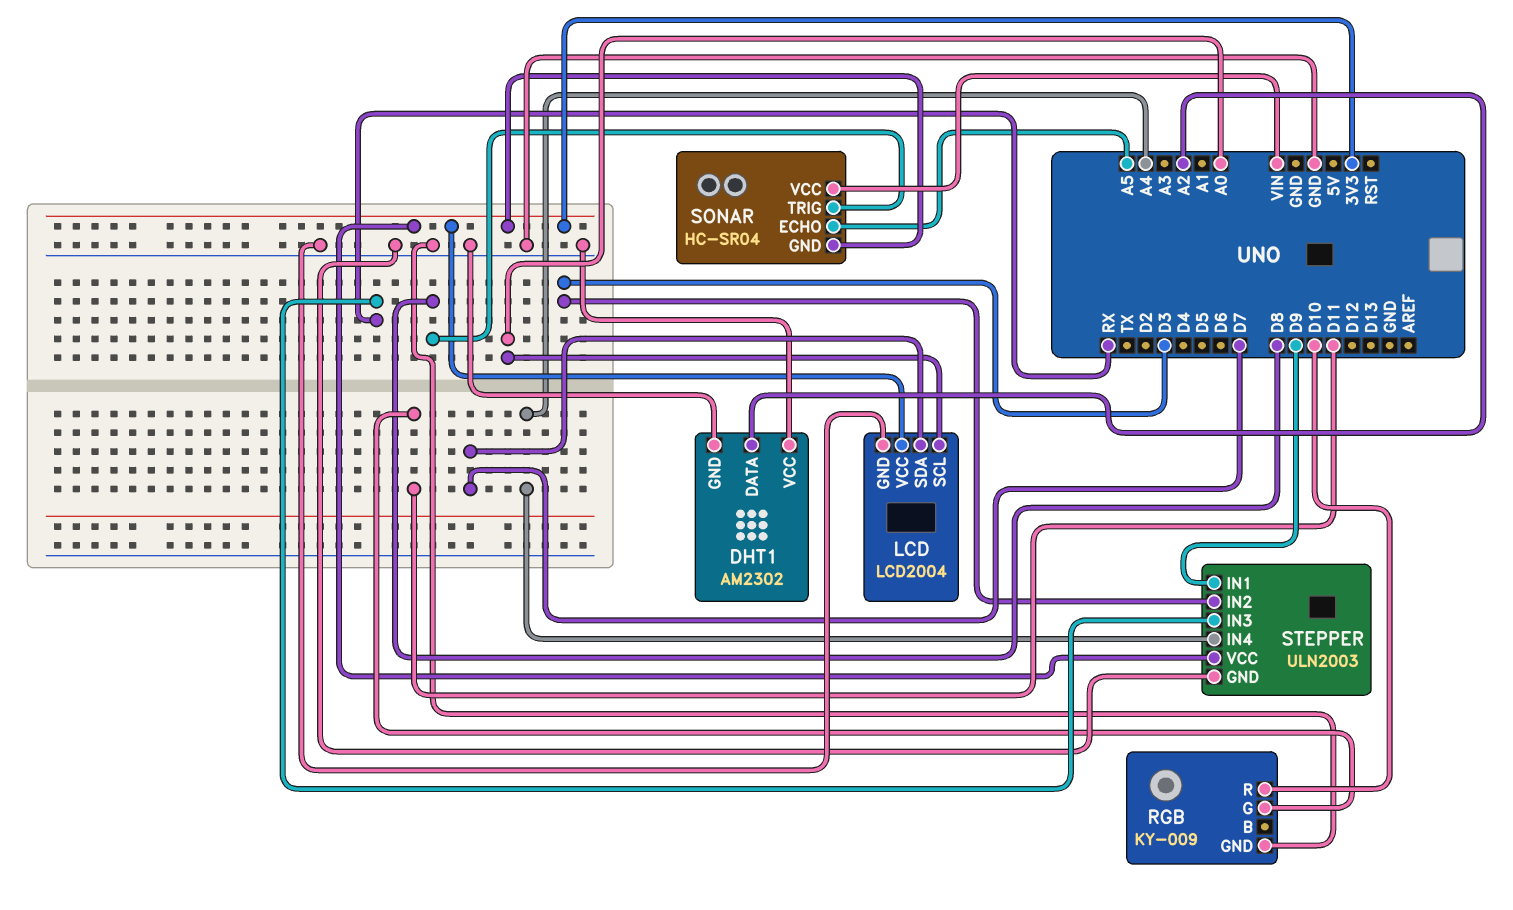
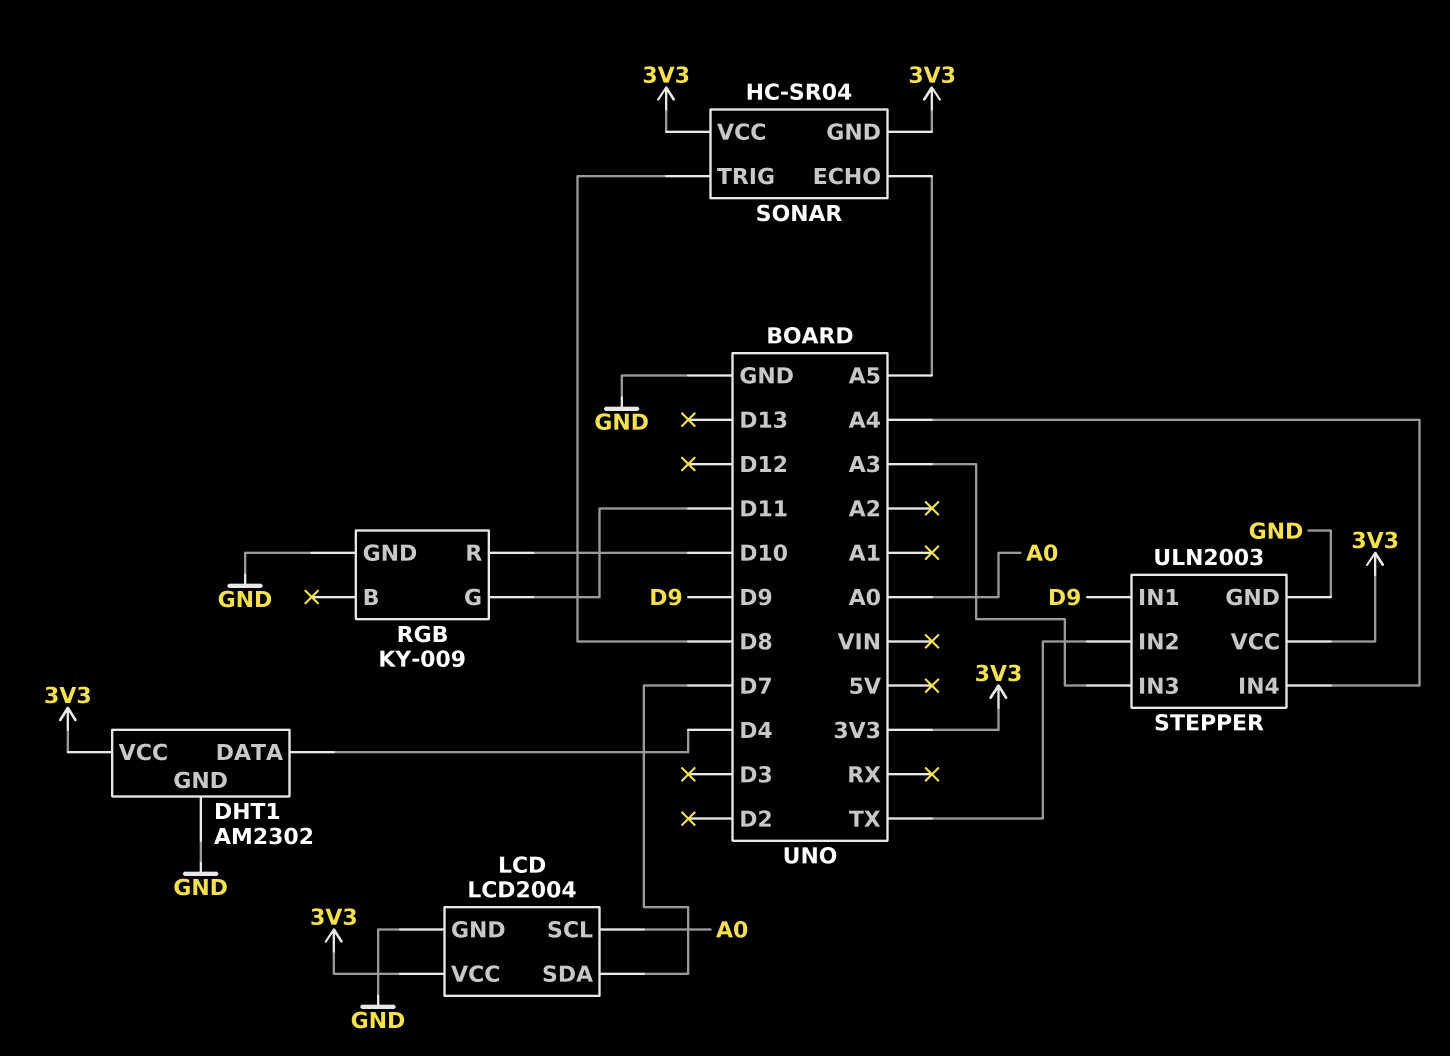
DHT1 pin DATA: A2 -> D4
DHT1 pin VCC: GND -> 3V3
SONAR pin VCC: VIN -> 3V3
STEPPER pin IN2: D3 -> TX
STEPPER pin IN3: RX -> A3

